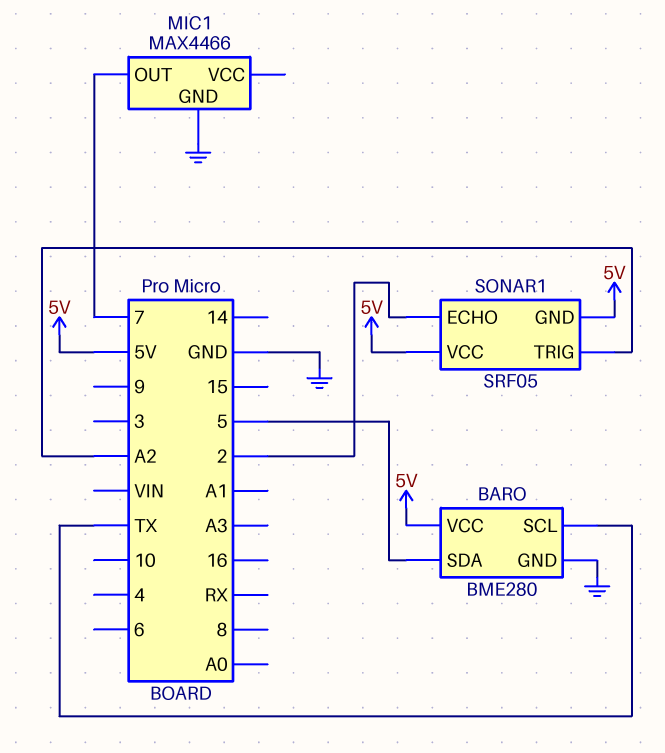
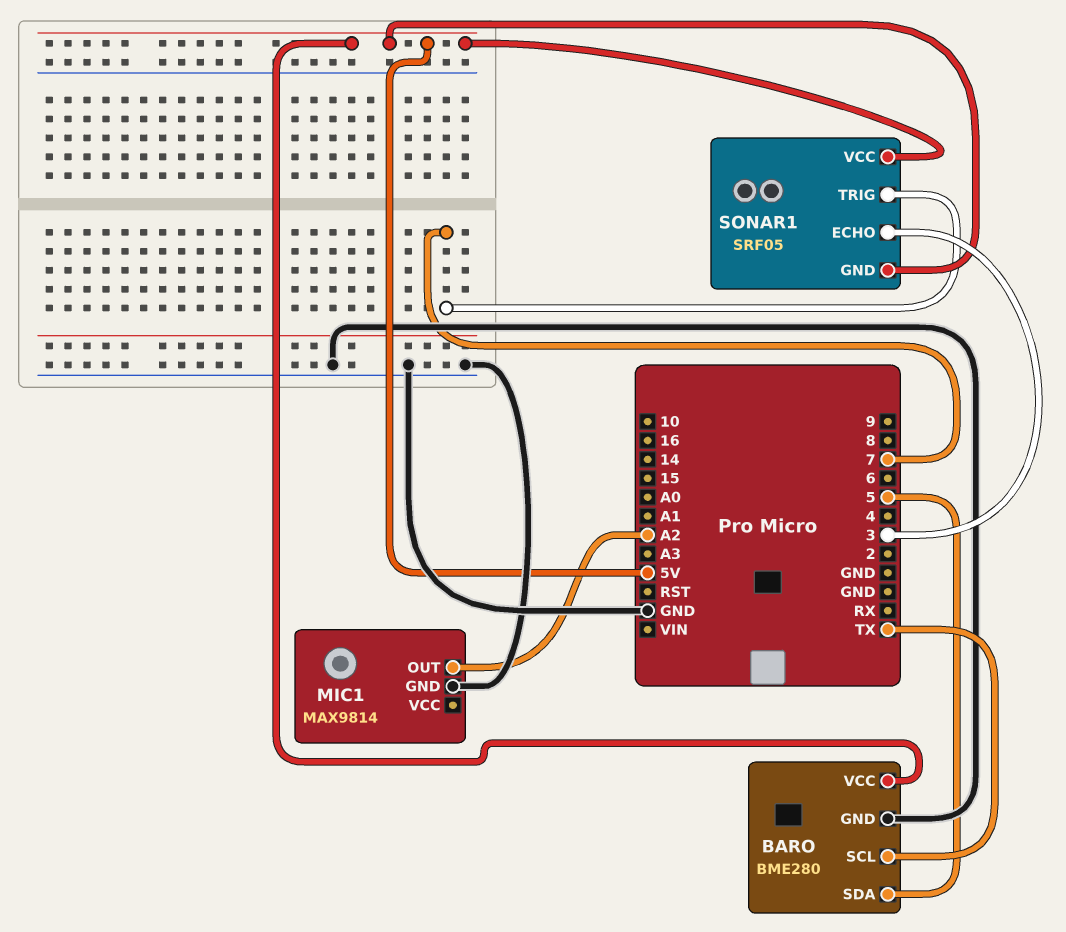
MIC1: MAX4466 -> MAX9814
MIC1 pin OUT: 7 -> A2
SONAR1 pin ECHO: 2 -> 3
SONAR1 pin TRIG: A2 -> 7

